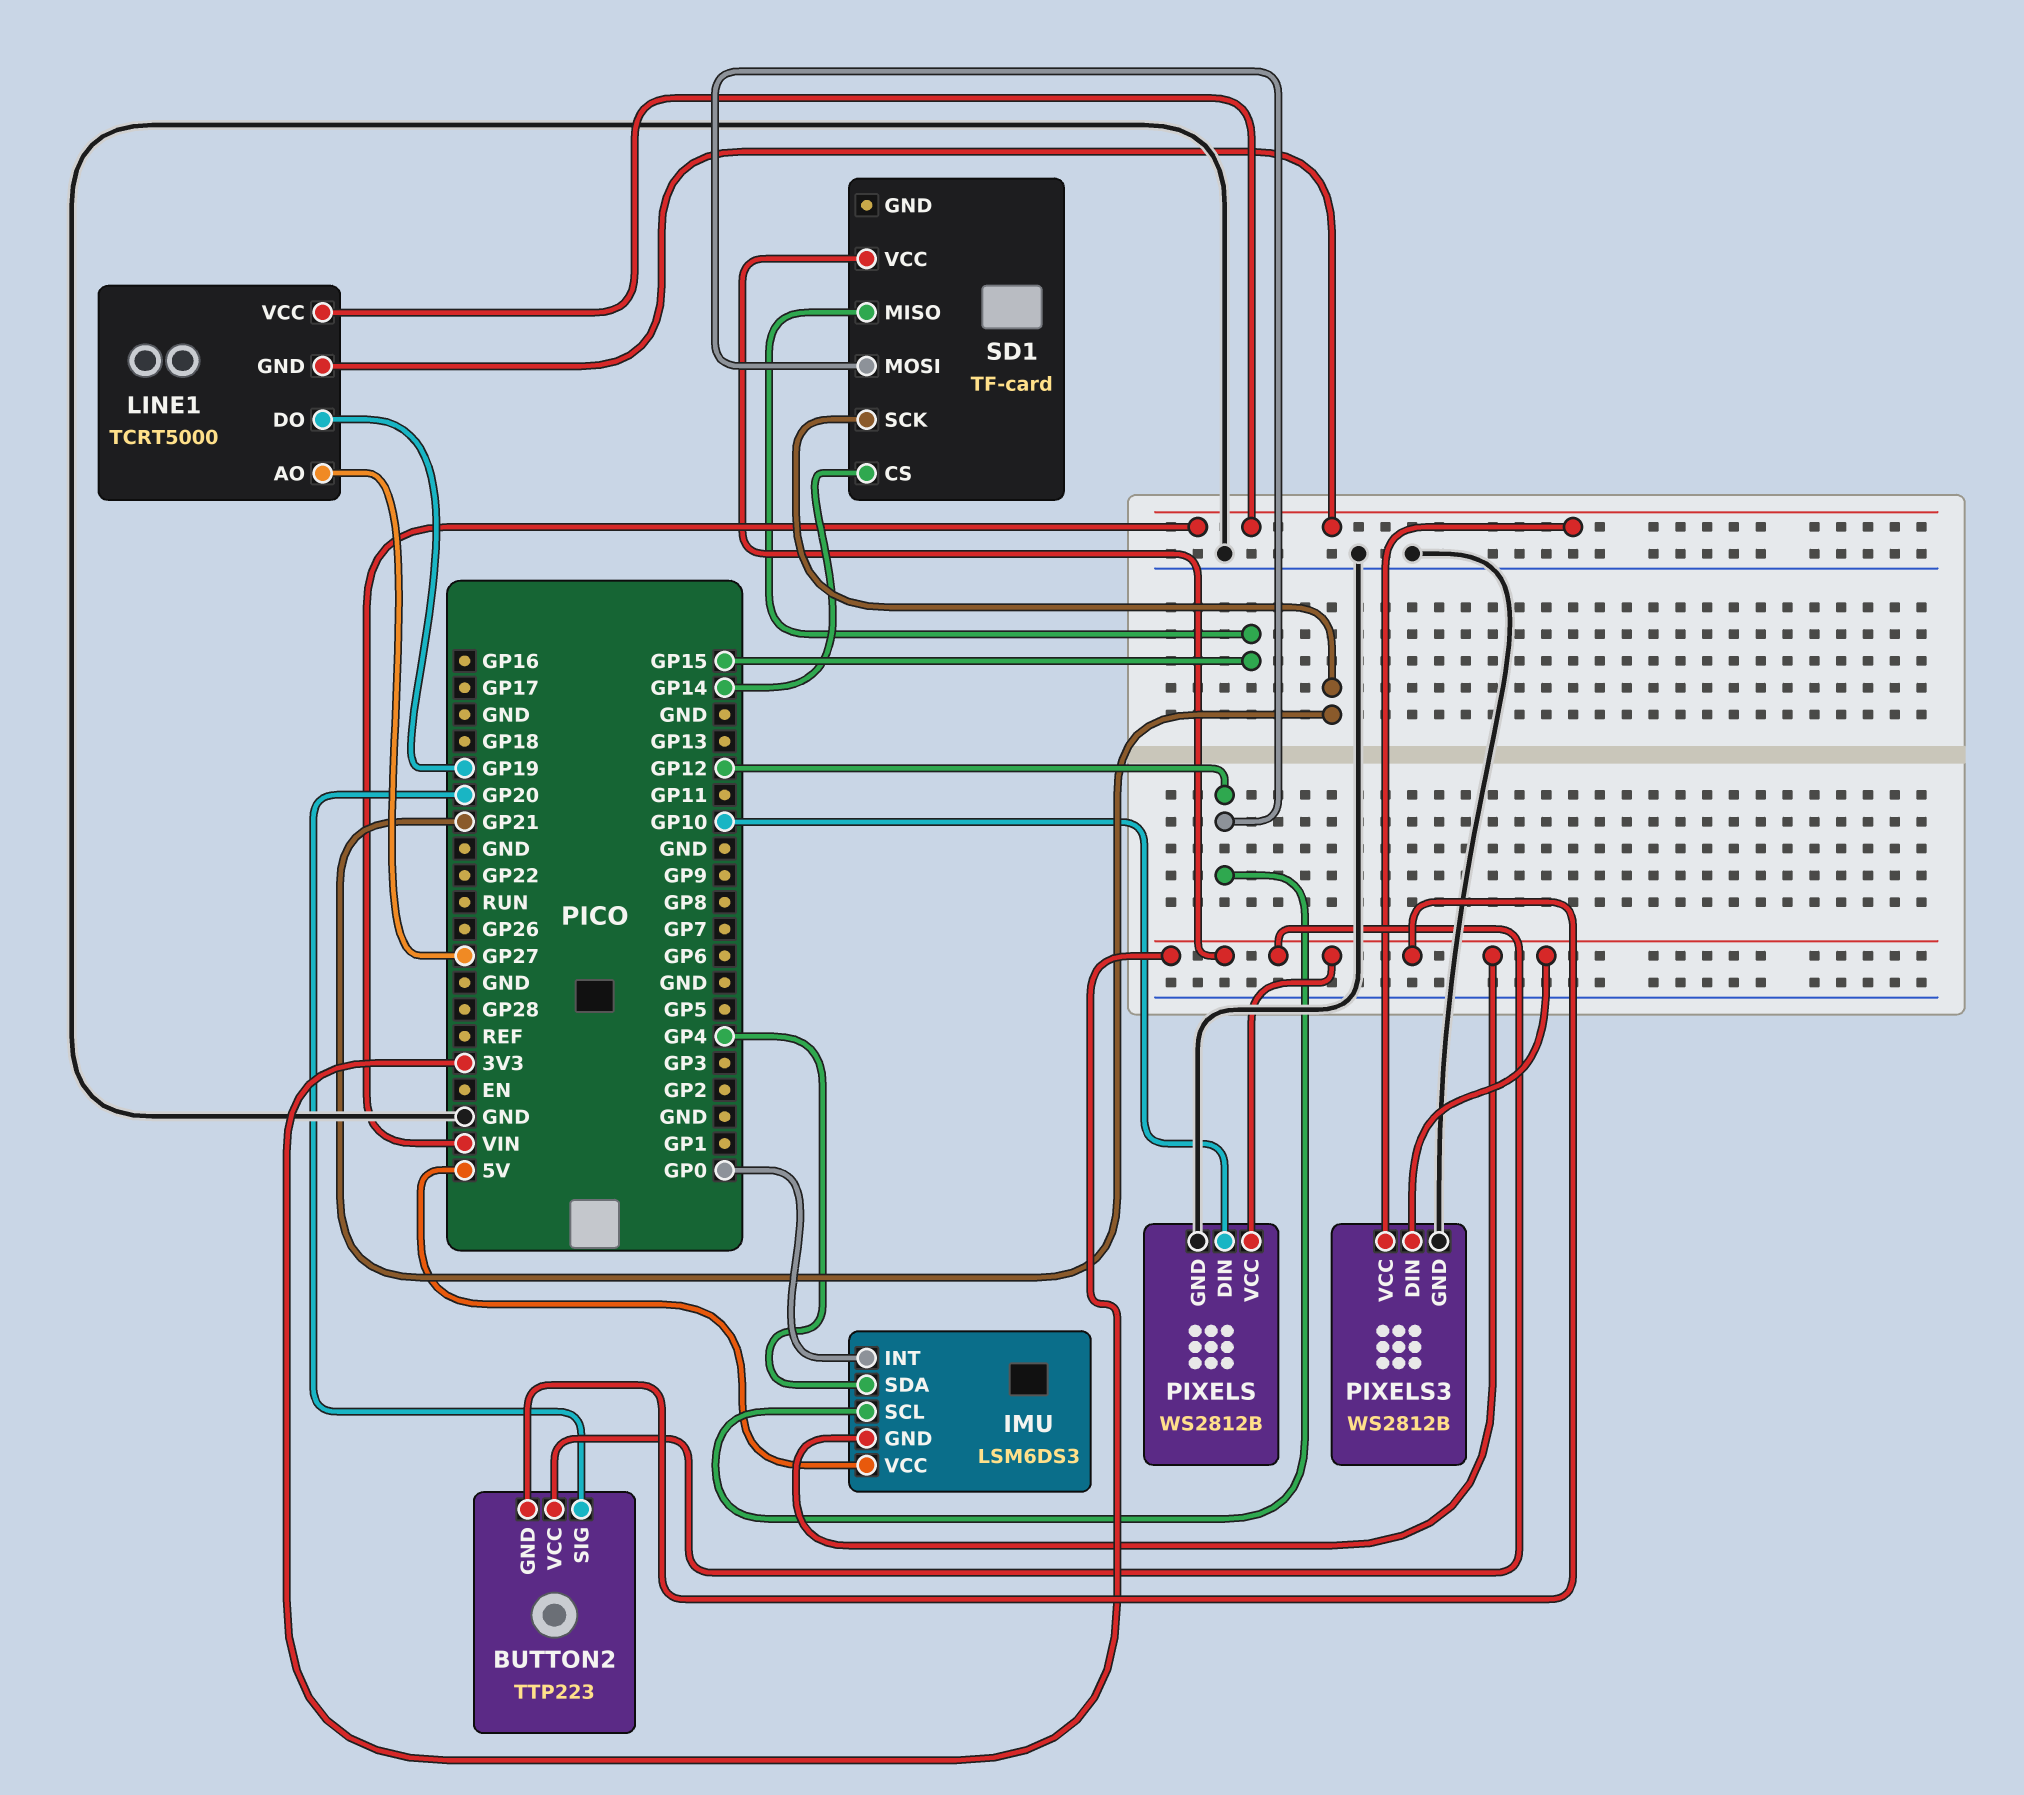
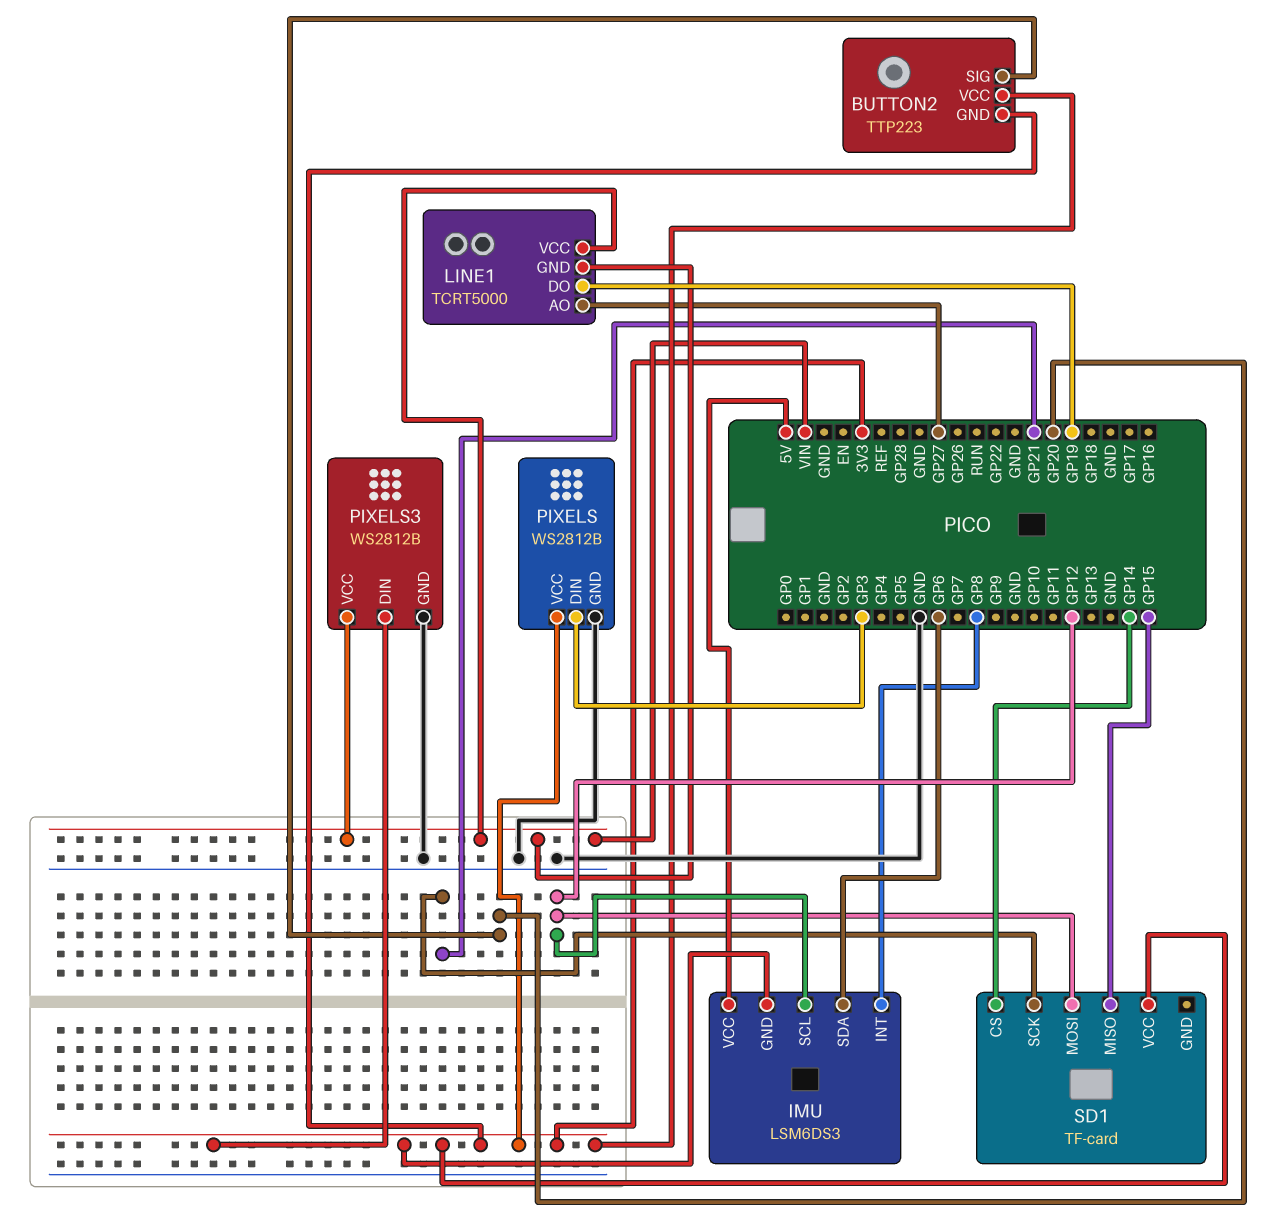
IMU pin INT: GP0 -> GP8
IMU pin SDA: GP4 -> GP6
PIXELS pin DIN: GP10 -> GP3

